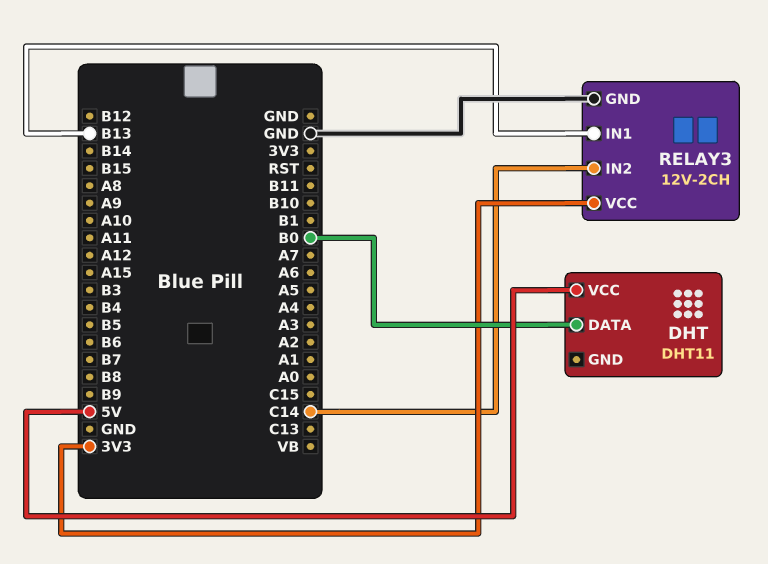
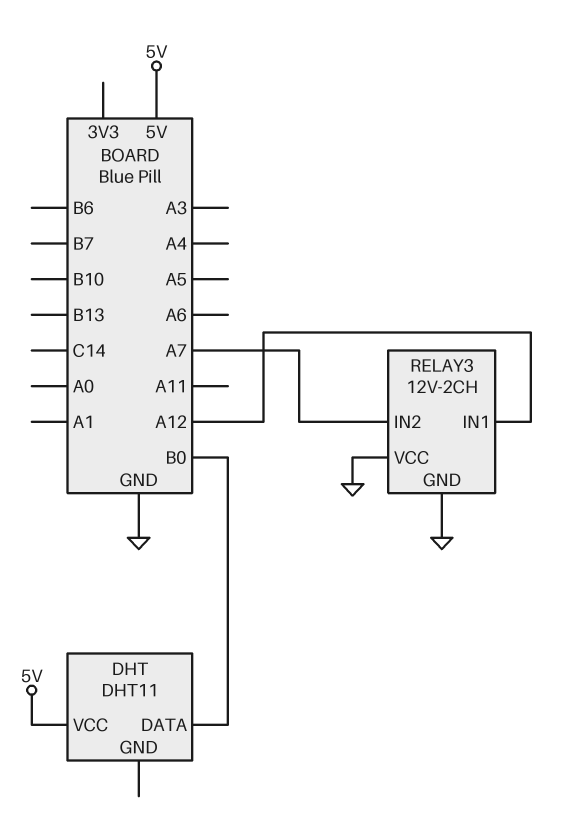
RELAY3 pin IN1: B13 -> A12
RELAY3 pin IN2: C14 -> A7
RELAY3 pin VCC: 3V3 -> GND

